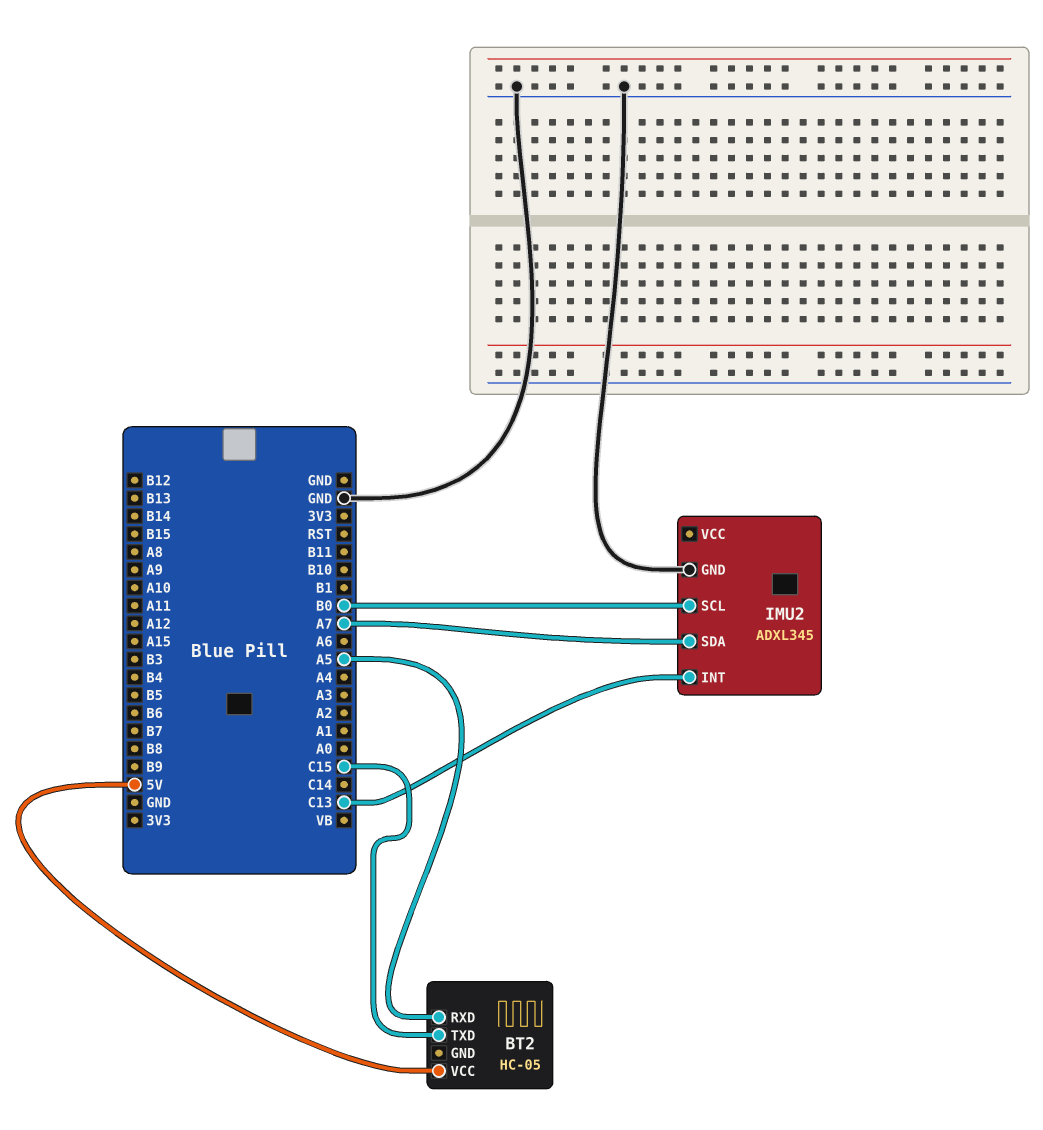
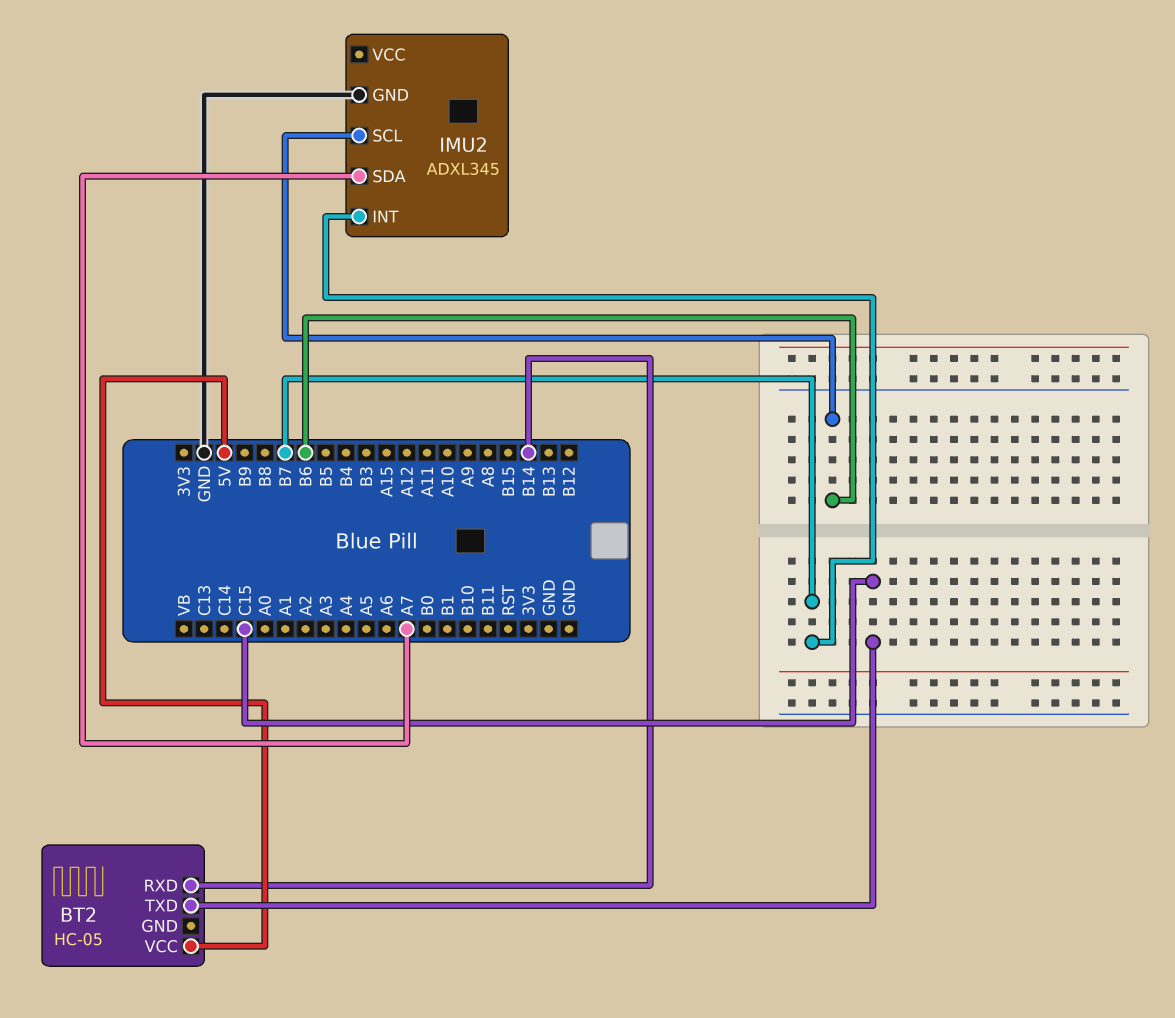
BT2 pin RXD: A5 -> B14
IMU2 pin INT: C13 -> B7
IMU2 pin SCL: B0 -> B6

